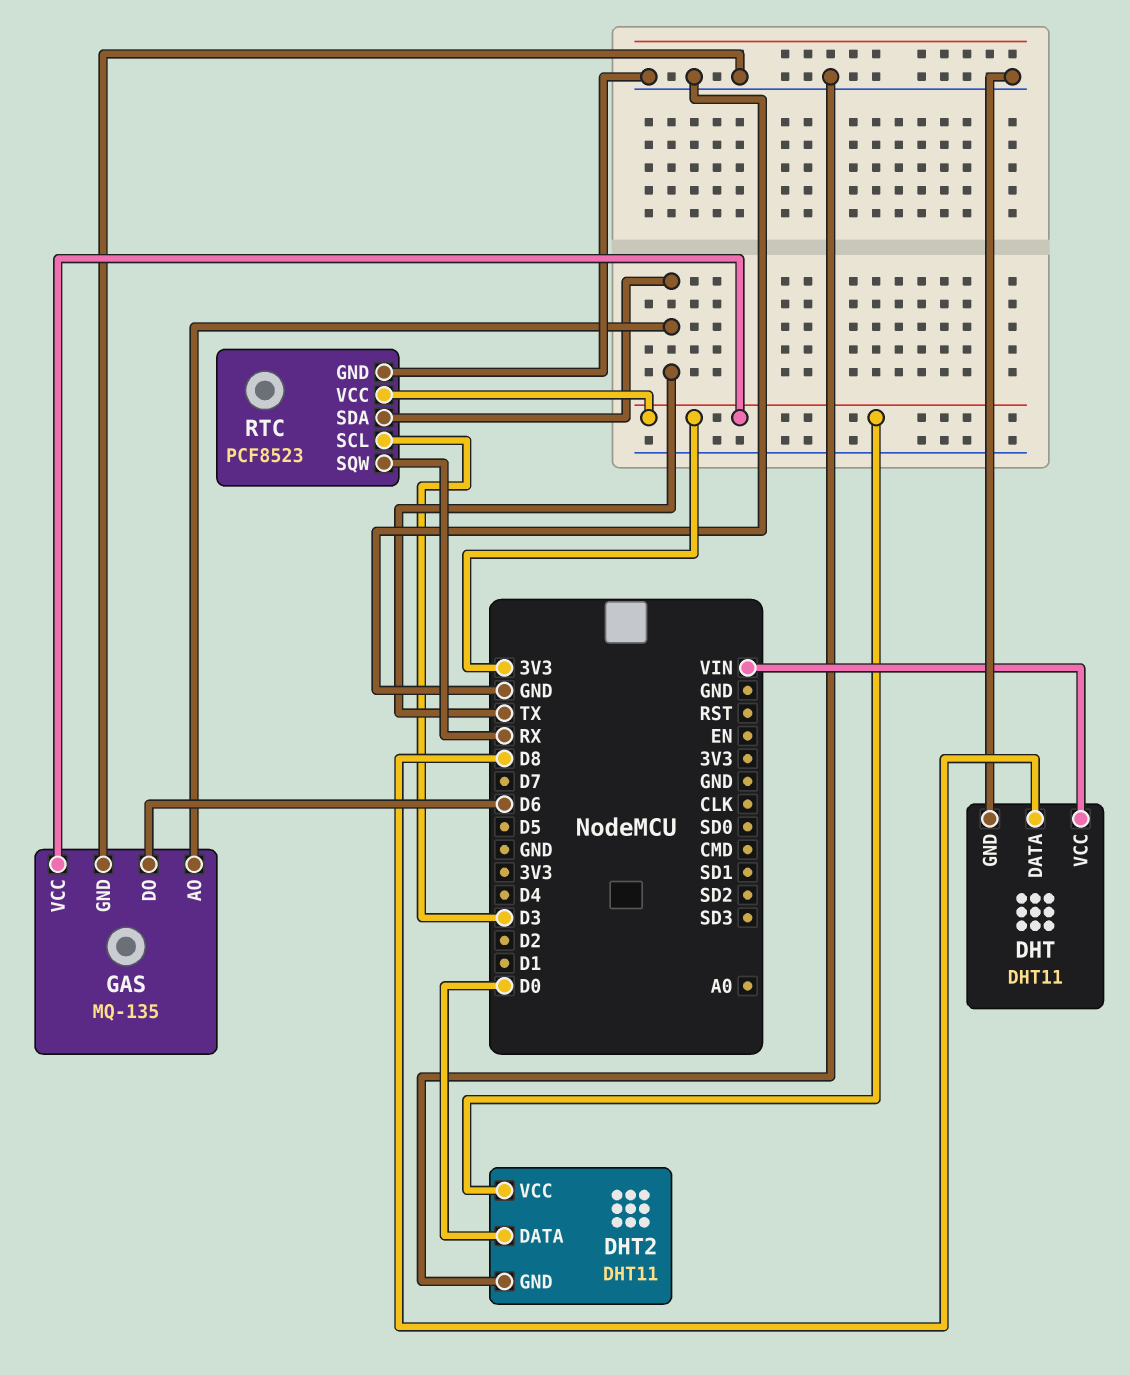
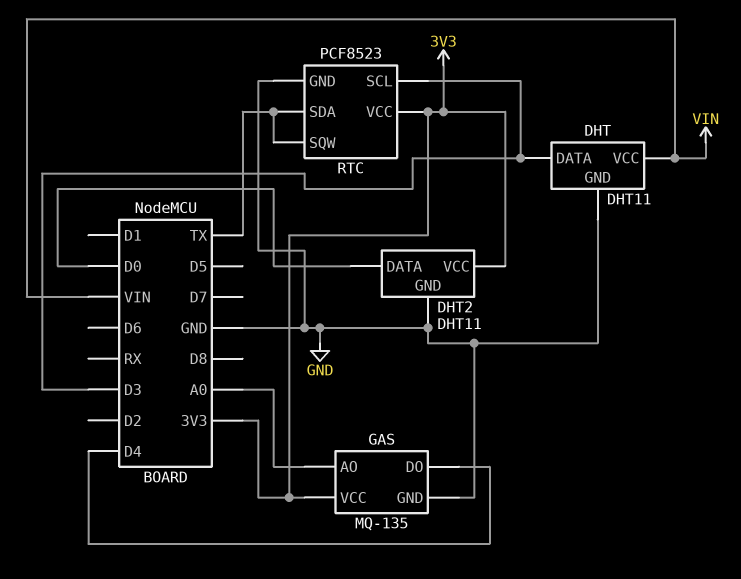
DHT pin DATA: D8 -> D3
GAS pin AO: TX -> A0
GAS pin DO: D6 -> D4
RTC pin SQW: RX -> TX

